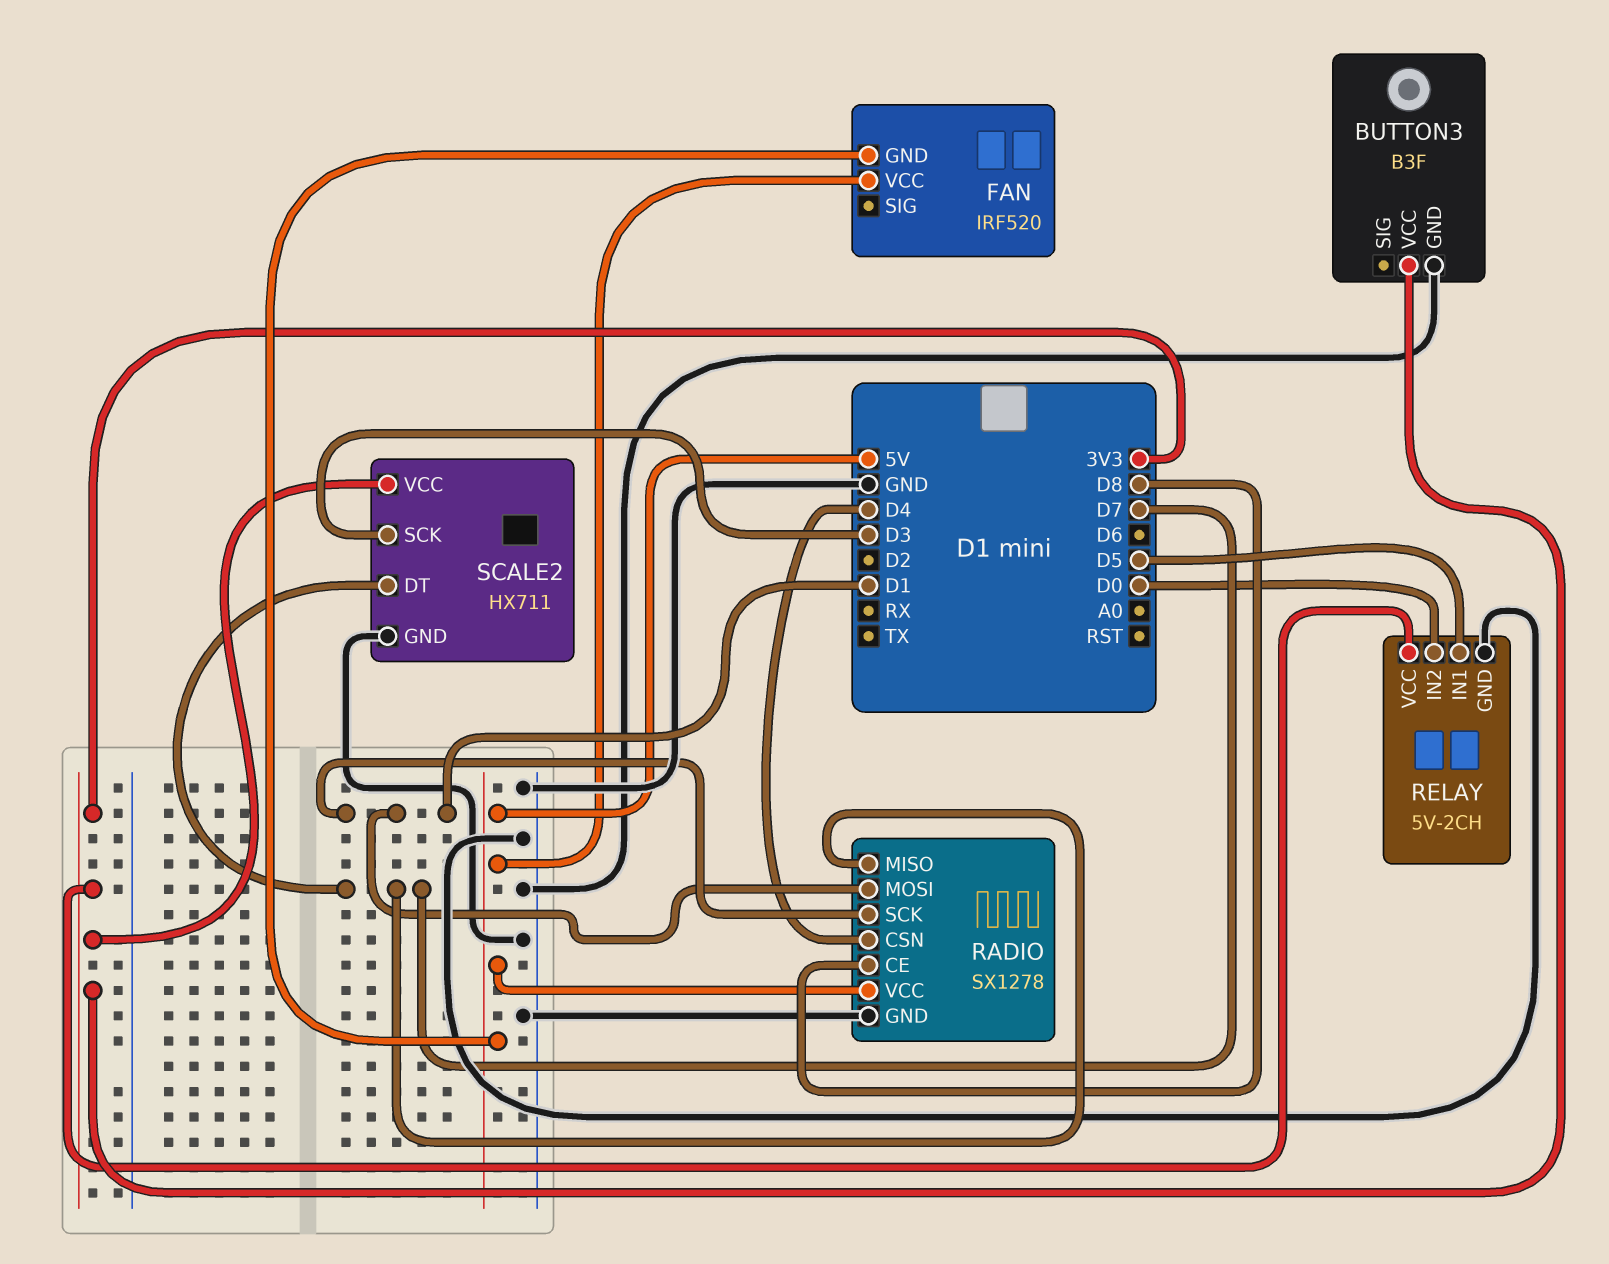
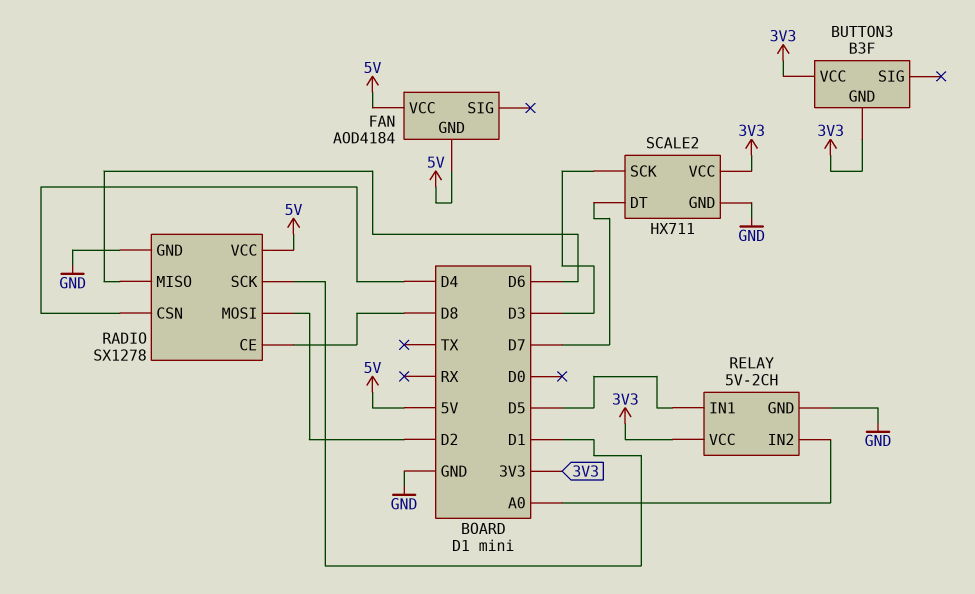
BUTTON3 pin GND: GND -> 3V3
FAN: IRF520 -> AOD4184
RADIO pin MISO: D7 -> D6
RADIO pin MOSI: D1 -> D2
RELAY pin IN2: D0 -> A0

